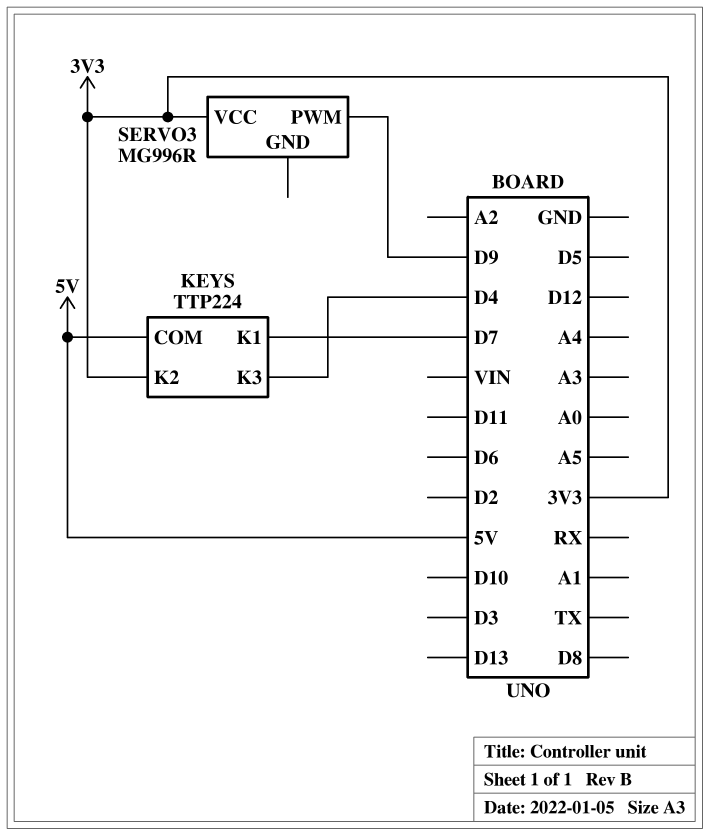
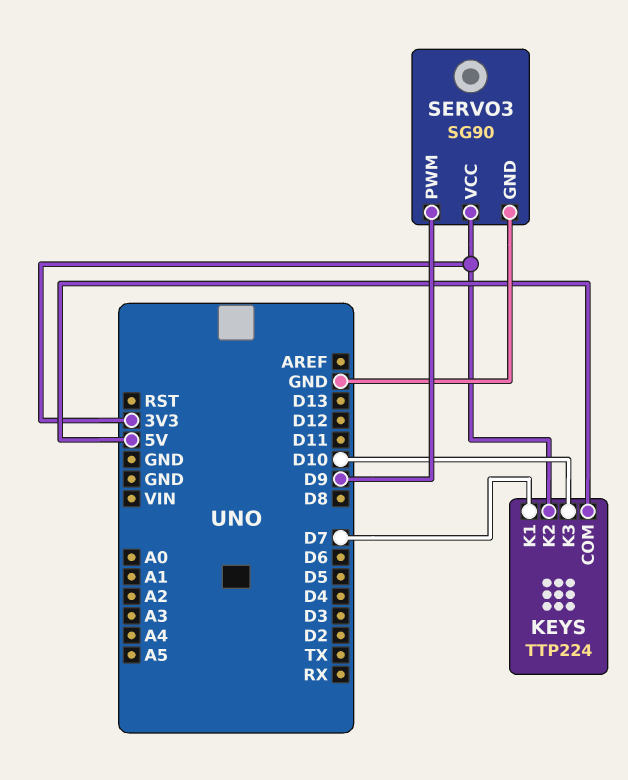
KEYS pin K3: D4 -> D10
SERVO3: MG996R -> SG90
SERVO3 pin GND: none -> GND

